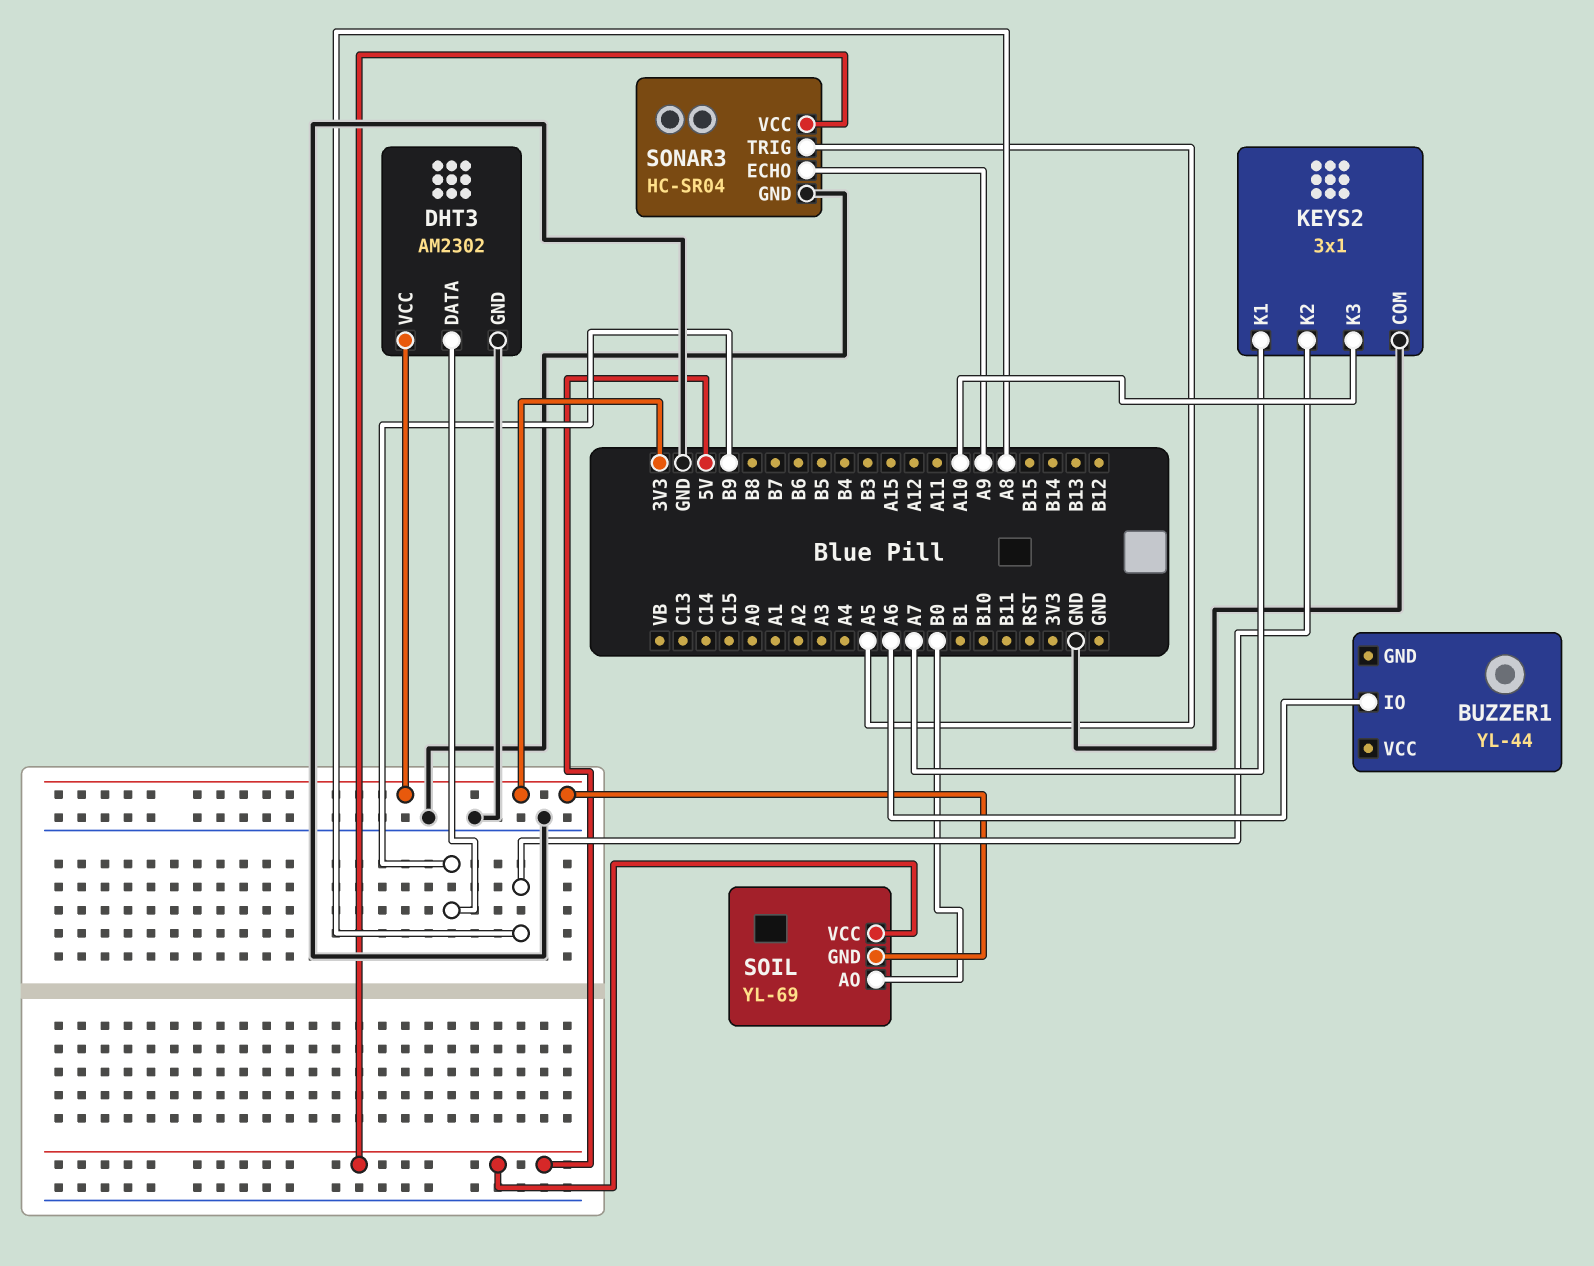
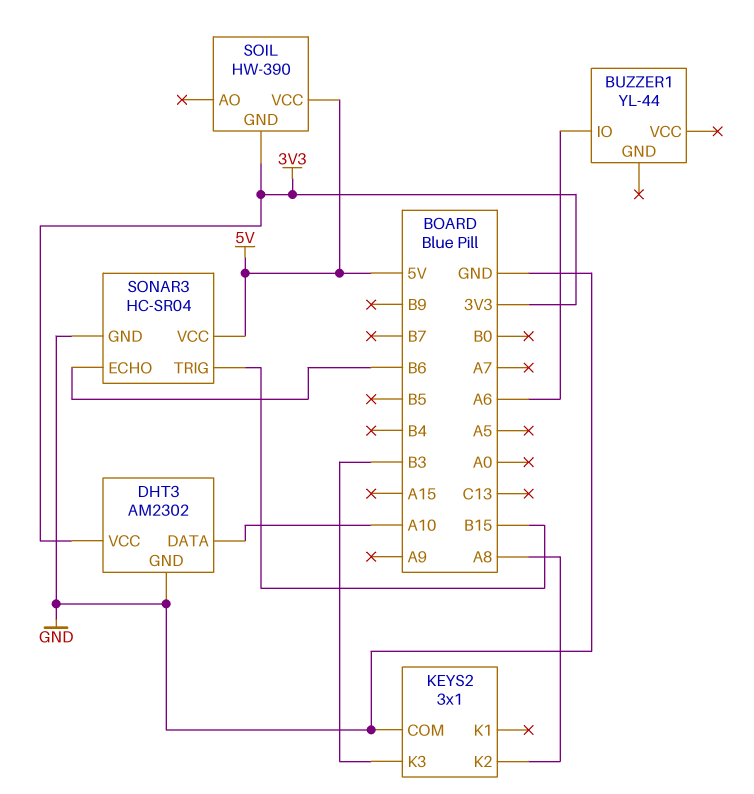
DHT3 pin DATA: B9 -> A10
KEYS2 pin K1: A7 -> none
KEYS2 pin K3: A10 -> B3
SOIL: YL-69 -> HW-390
SOIL pin AO: B0 -> none
SONAR3 pin ECHO: A9 -> B6
SONAR3 pin TRIG: A5 -> B15

